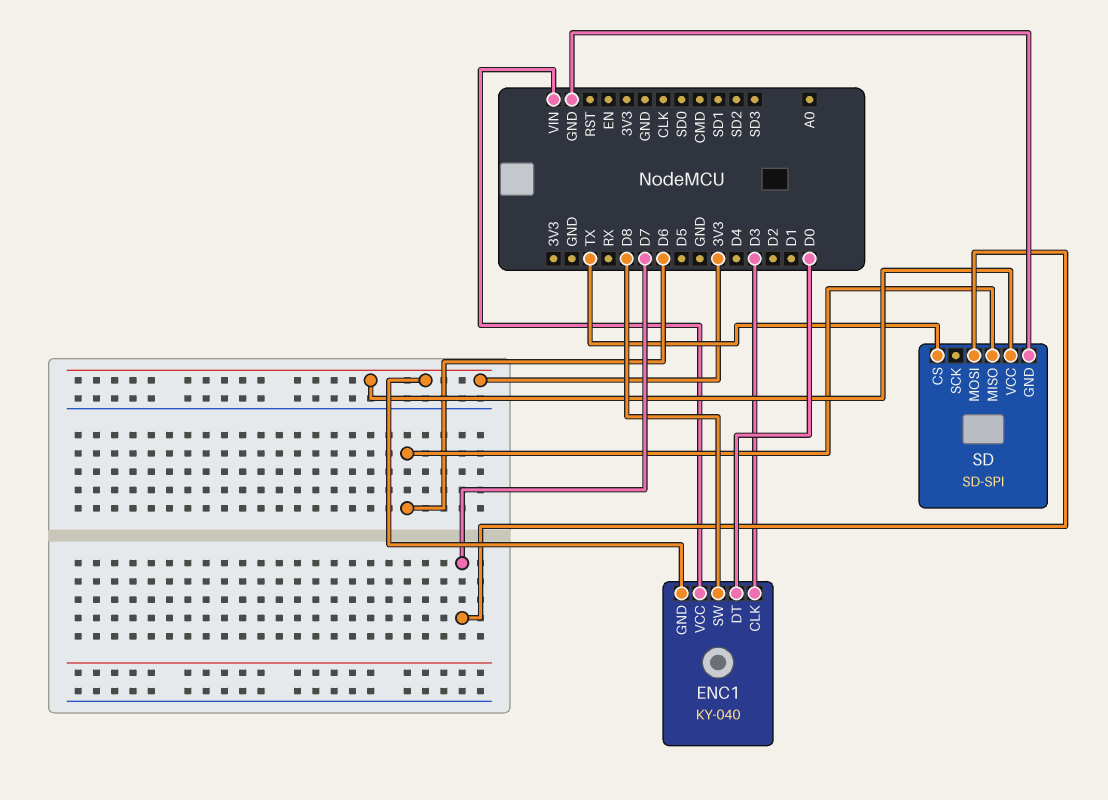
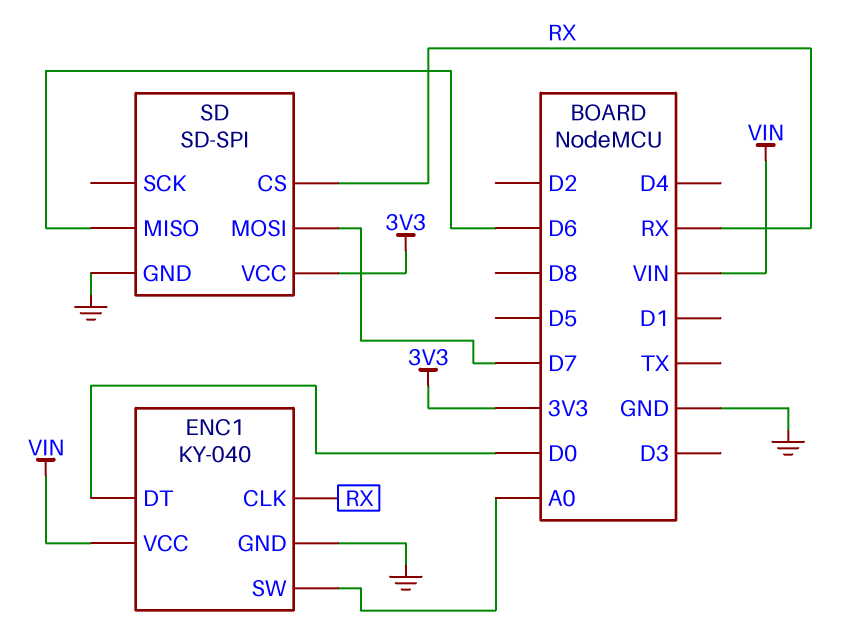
ENC1 pin CLK: D3 -> RX
ENC1 pin GND: 3V3 -> GND
ENC1 pin SW: D8 -> A0
SD pin CS: TX -> RX

